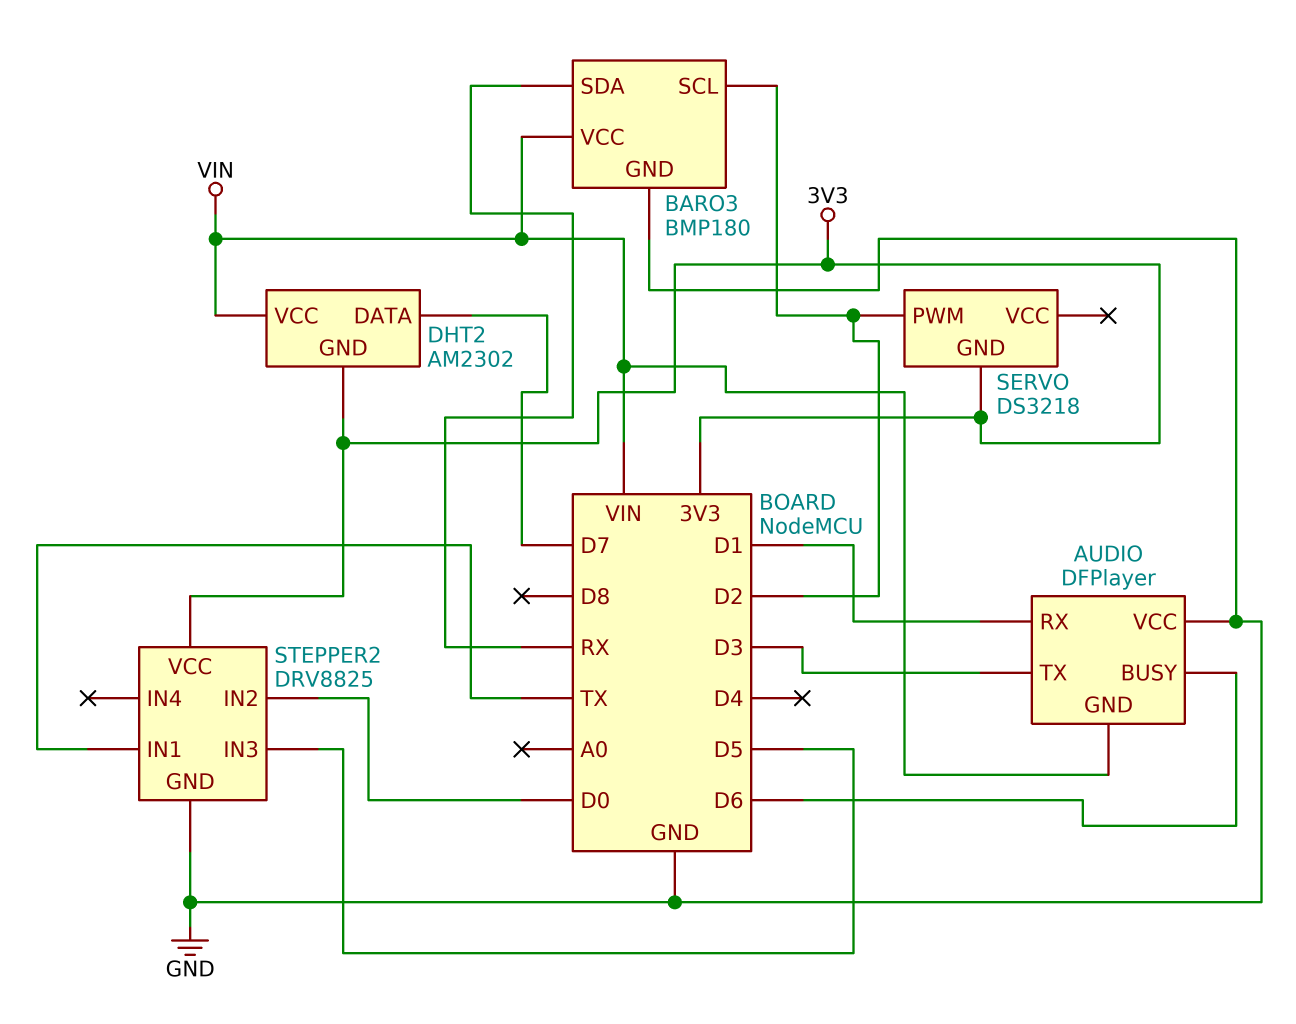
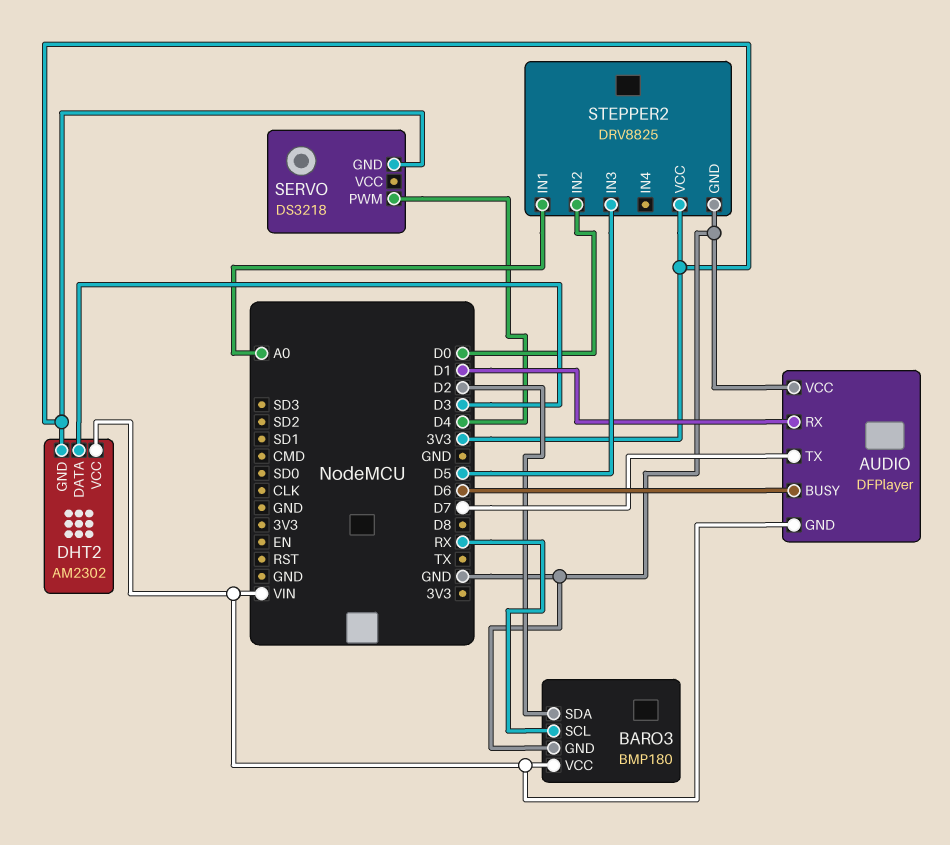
AUDIO pin TX: D3 -> D7
BARO3 pin SCL: D2 -> RX
BARO3 pin SDA: RX -> D2
DHT2 pin DATA: D7 -> D3
SERVO pin PWM: D2 -> D4
STEPPER2 pin IN1: TX -> A0

